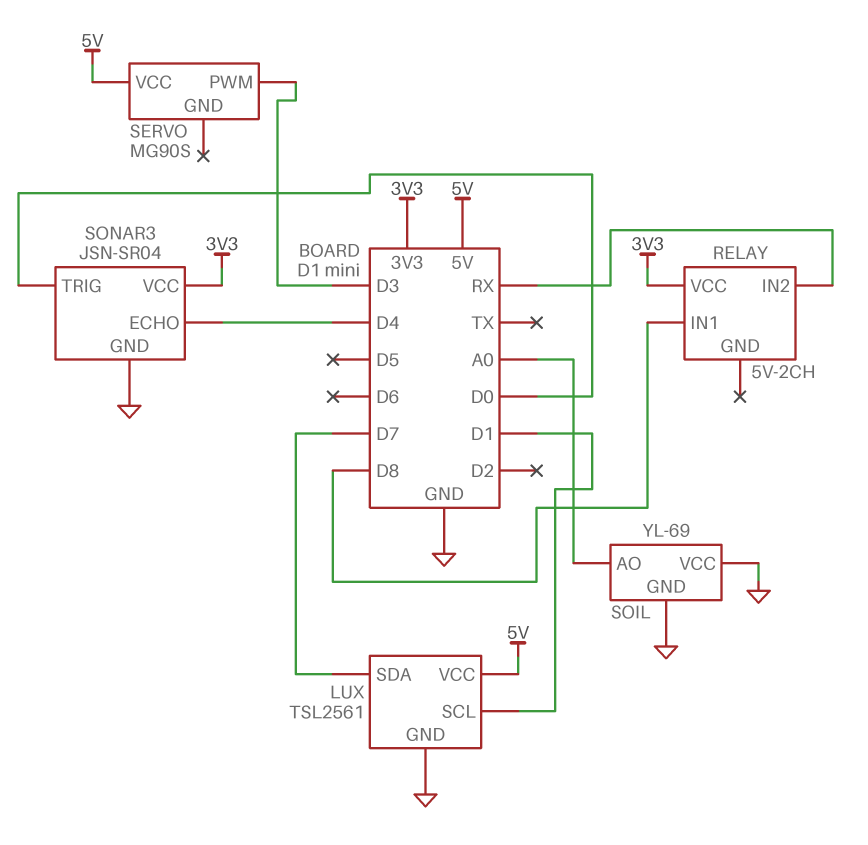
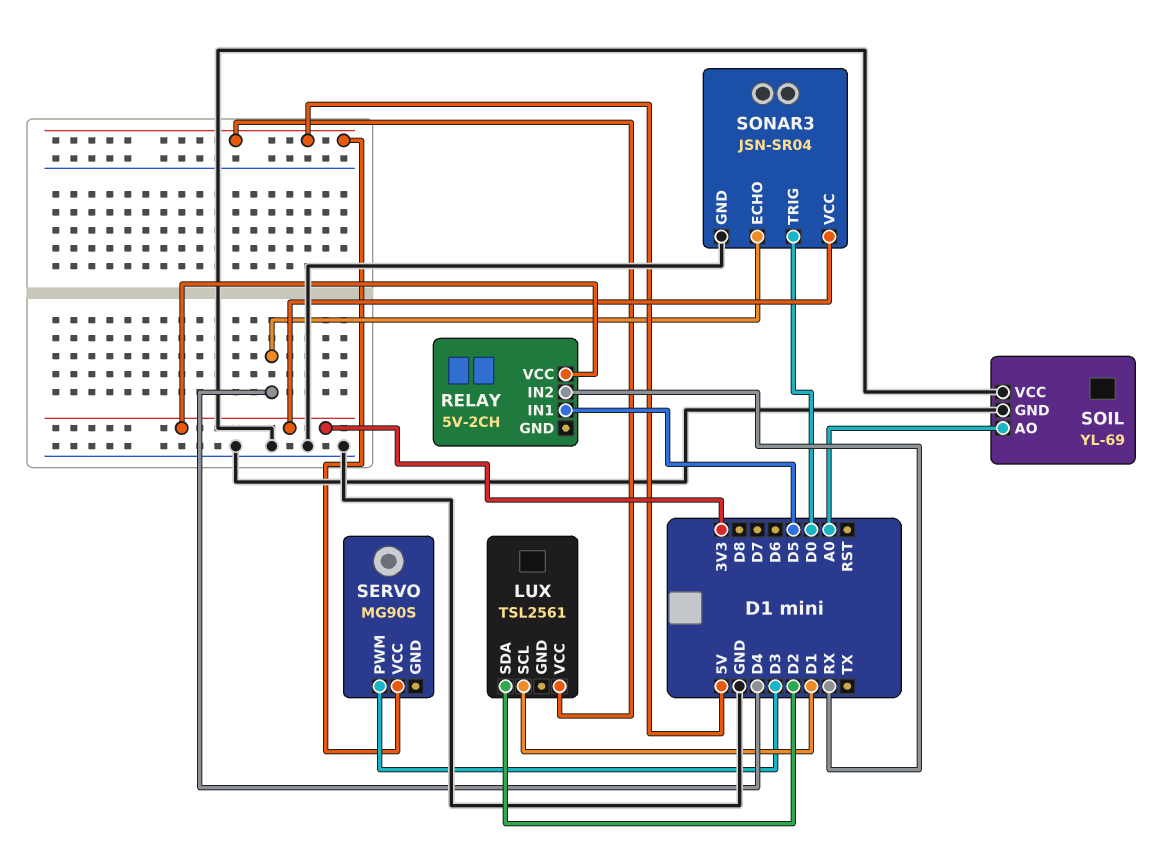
LUX pin GND: GND -> none
LUX pin SDA: D7 -> D2
RELAY pin IN1: D8 -> D5

